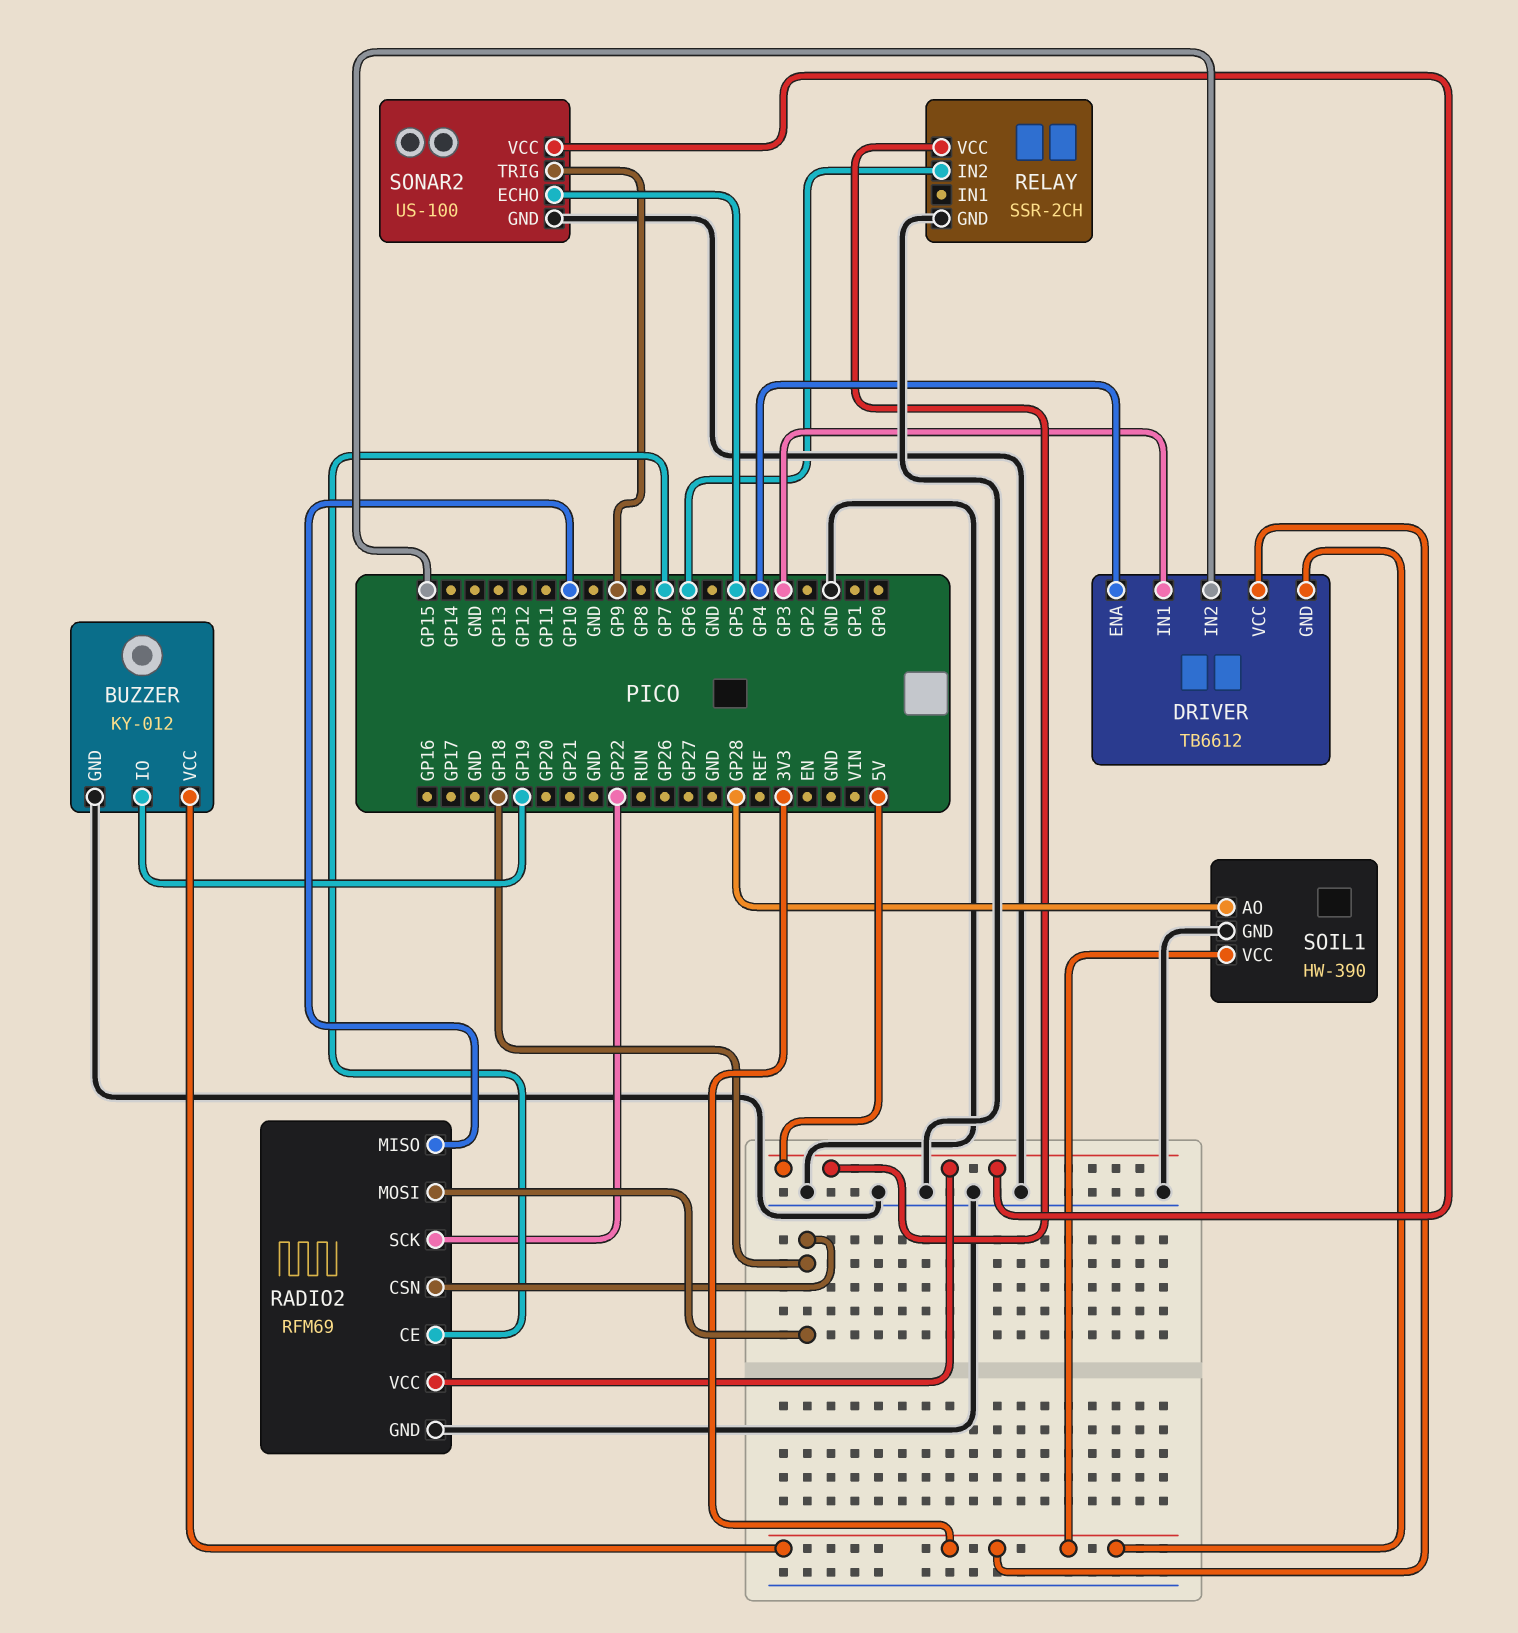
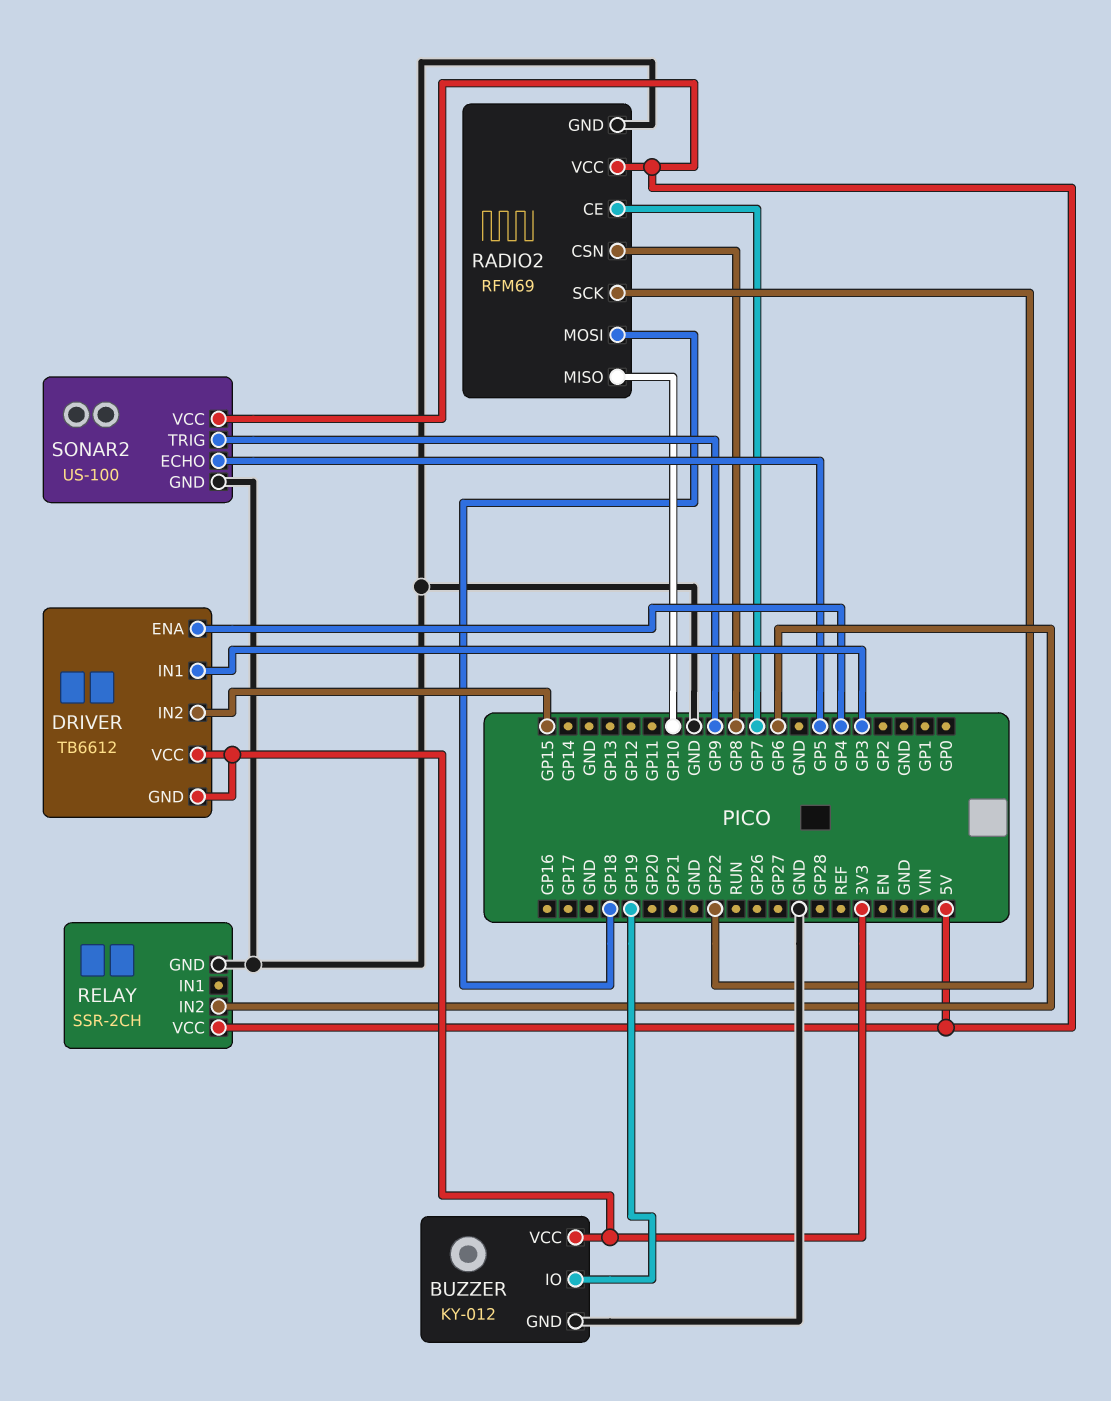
RADIO2 pin CSN: GP18 -> GP8
SOIL1: HW-390 -> none
SOIL1 pin AO: GP28 -> none
SOIL1 pin GND: GND -> none
SOIL1 pin VCC: 3V3 -> none

